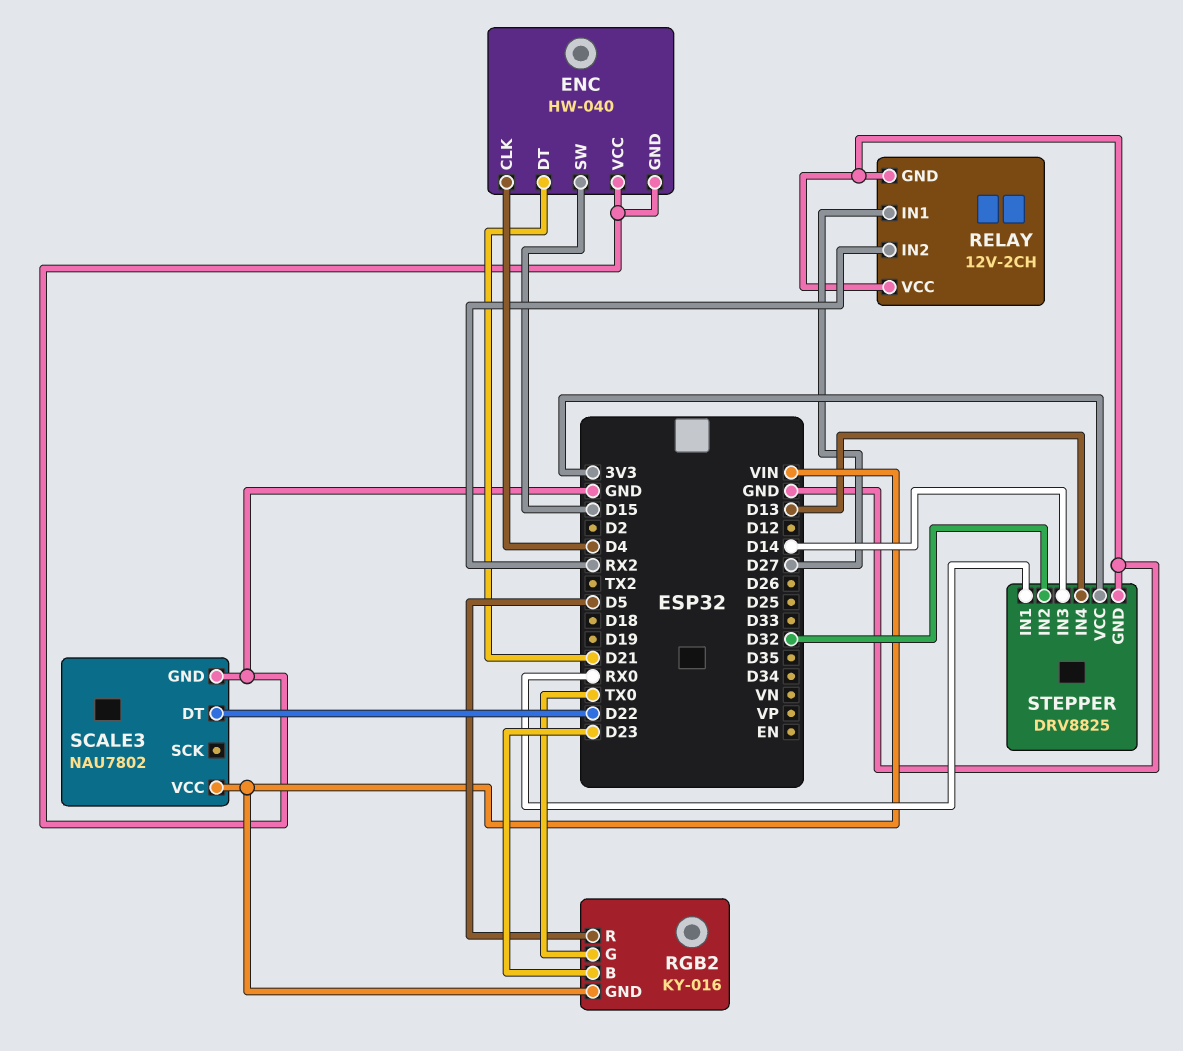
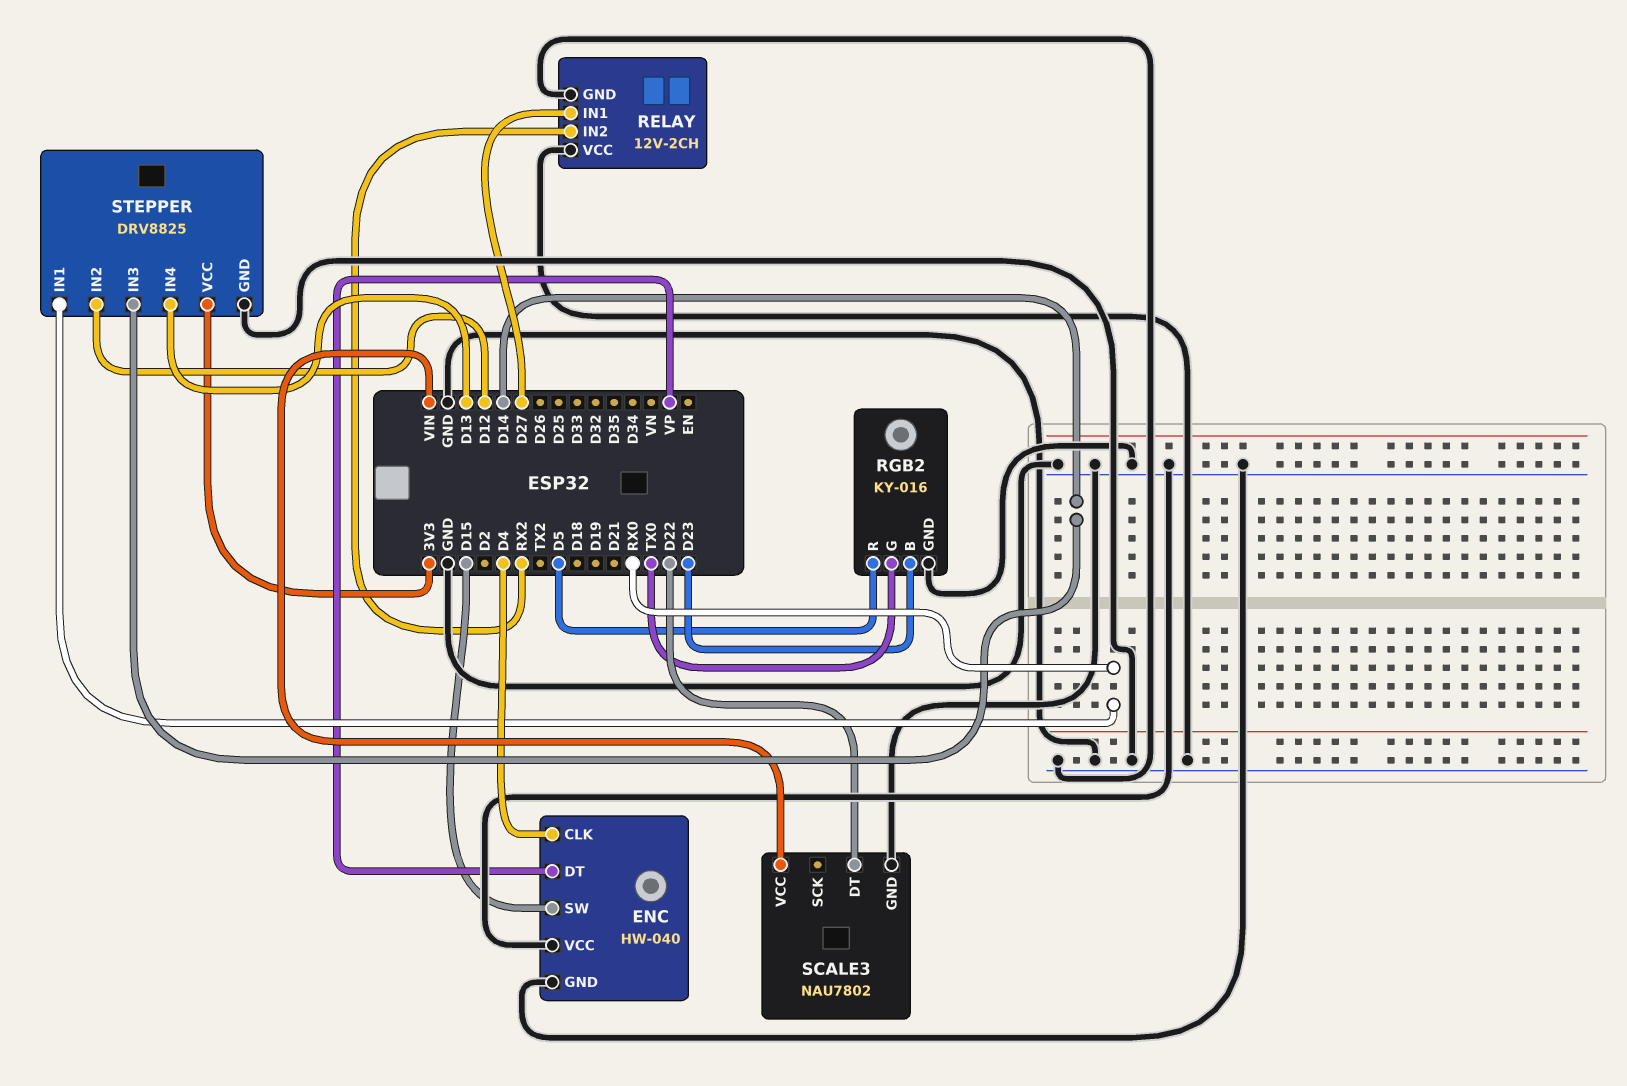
ENC pin DT: D21 -> VP
RGB2 pin GND: VIN -> GND
STEPPER pin IN2: D32 -> D12

